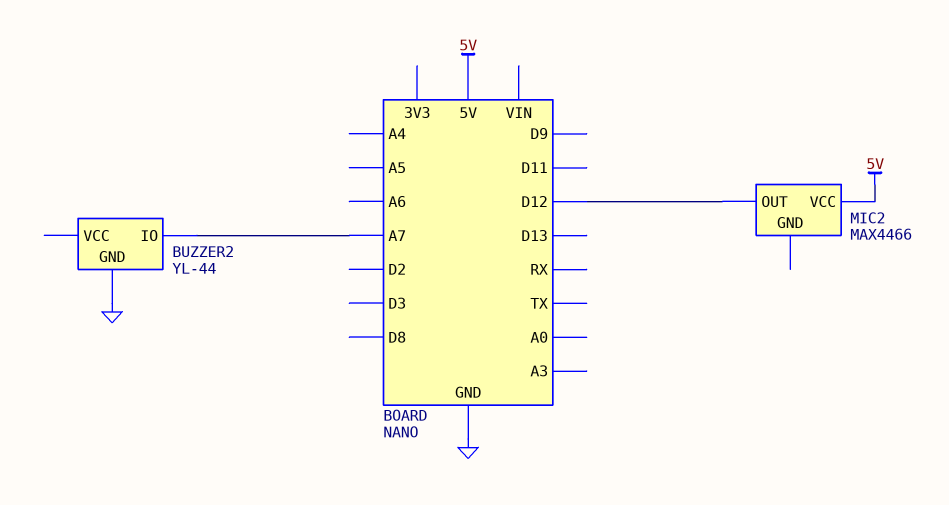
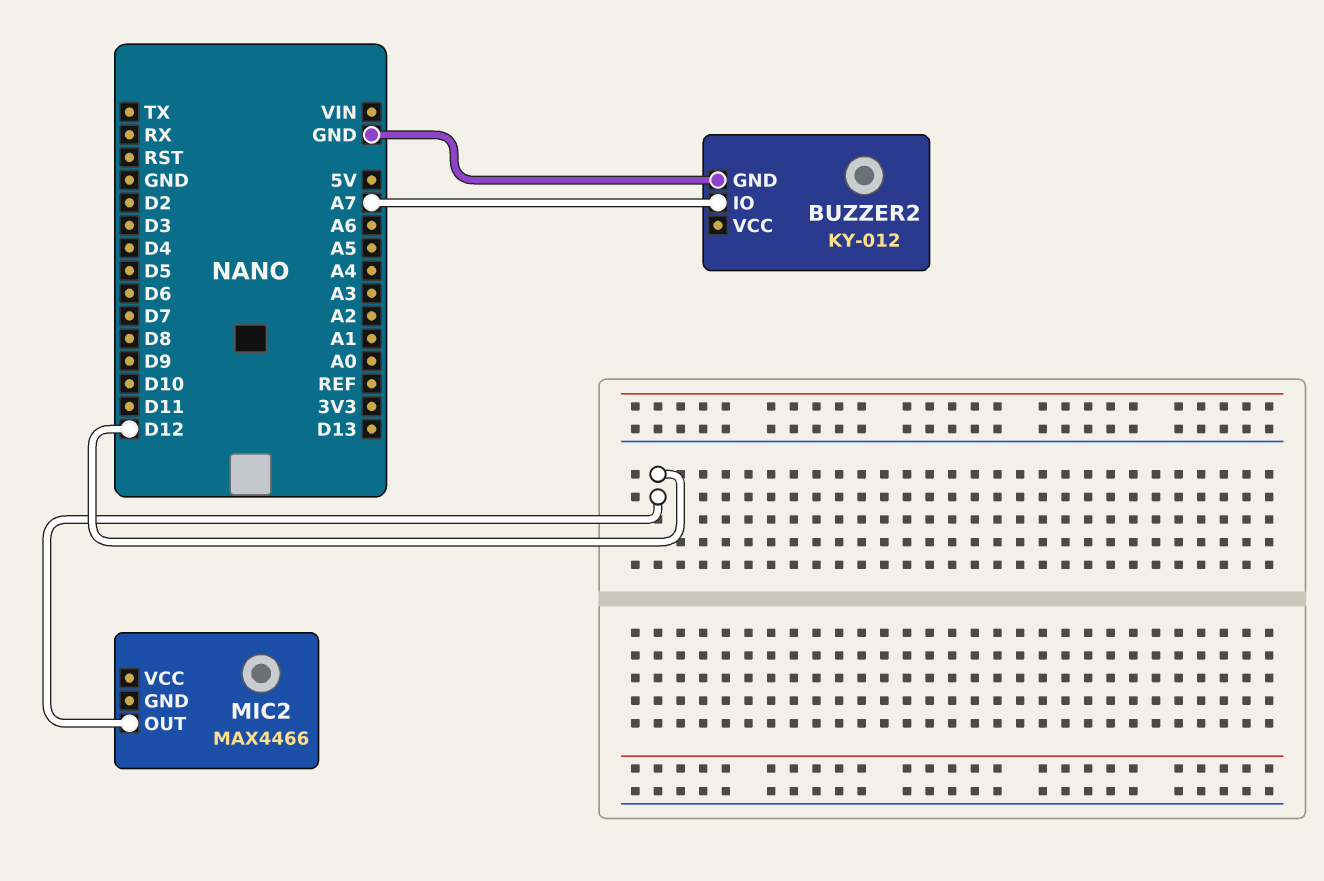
BUZZER2: YL-44 -> KY-012
MIC2 pin VCC: 5V -> none

